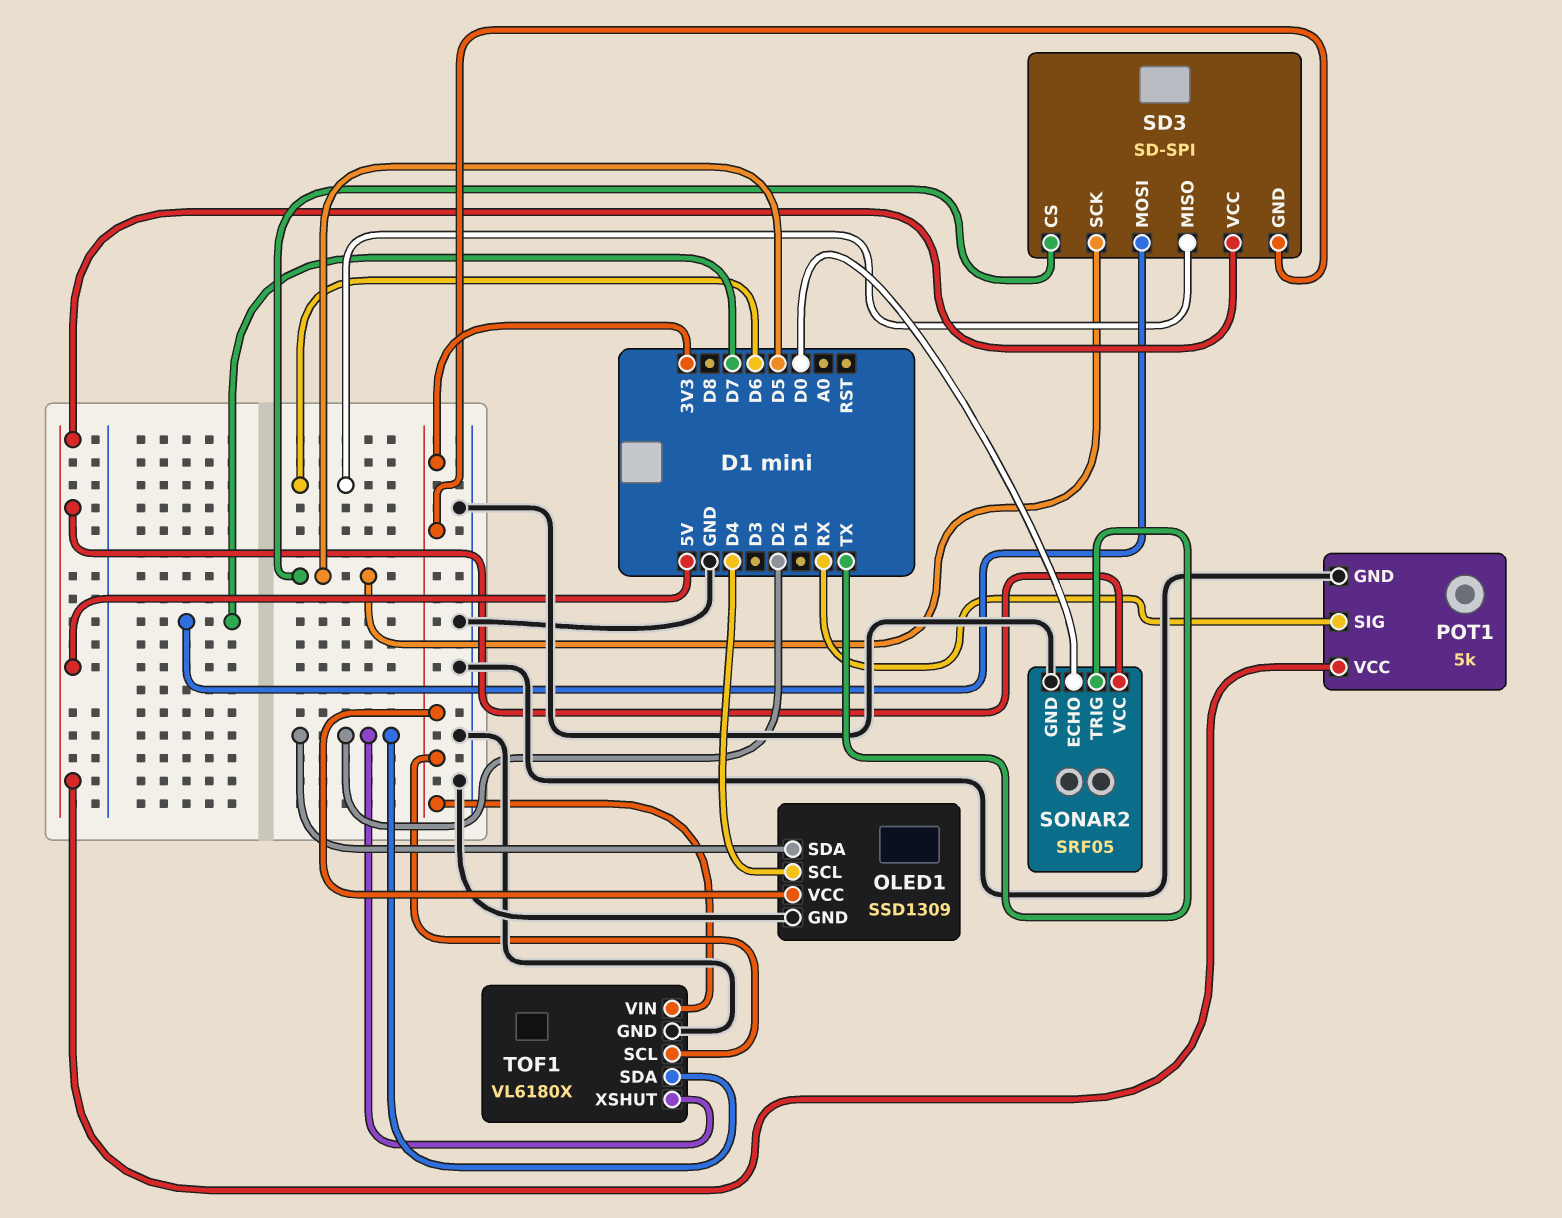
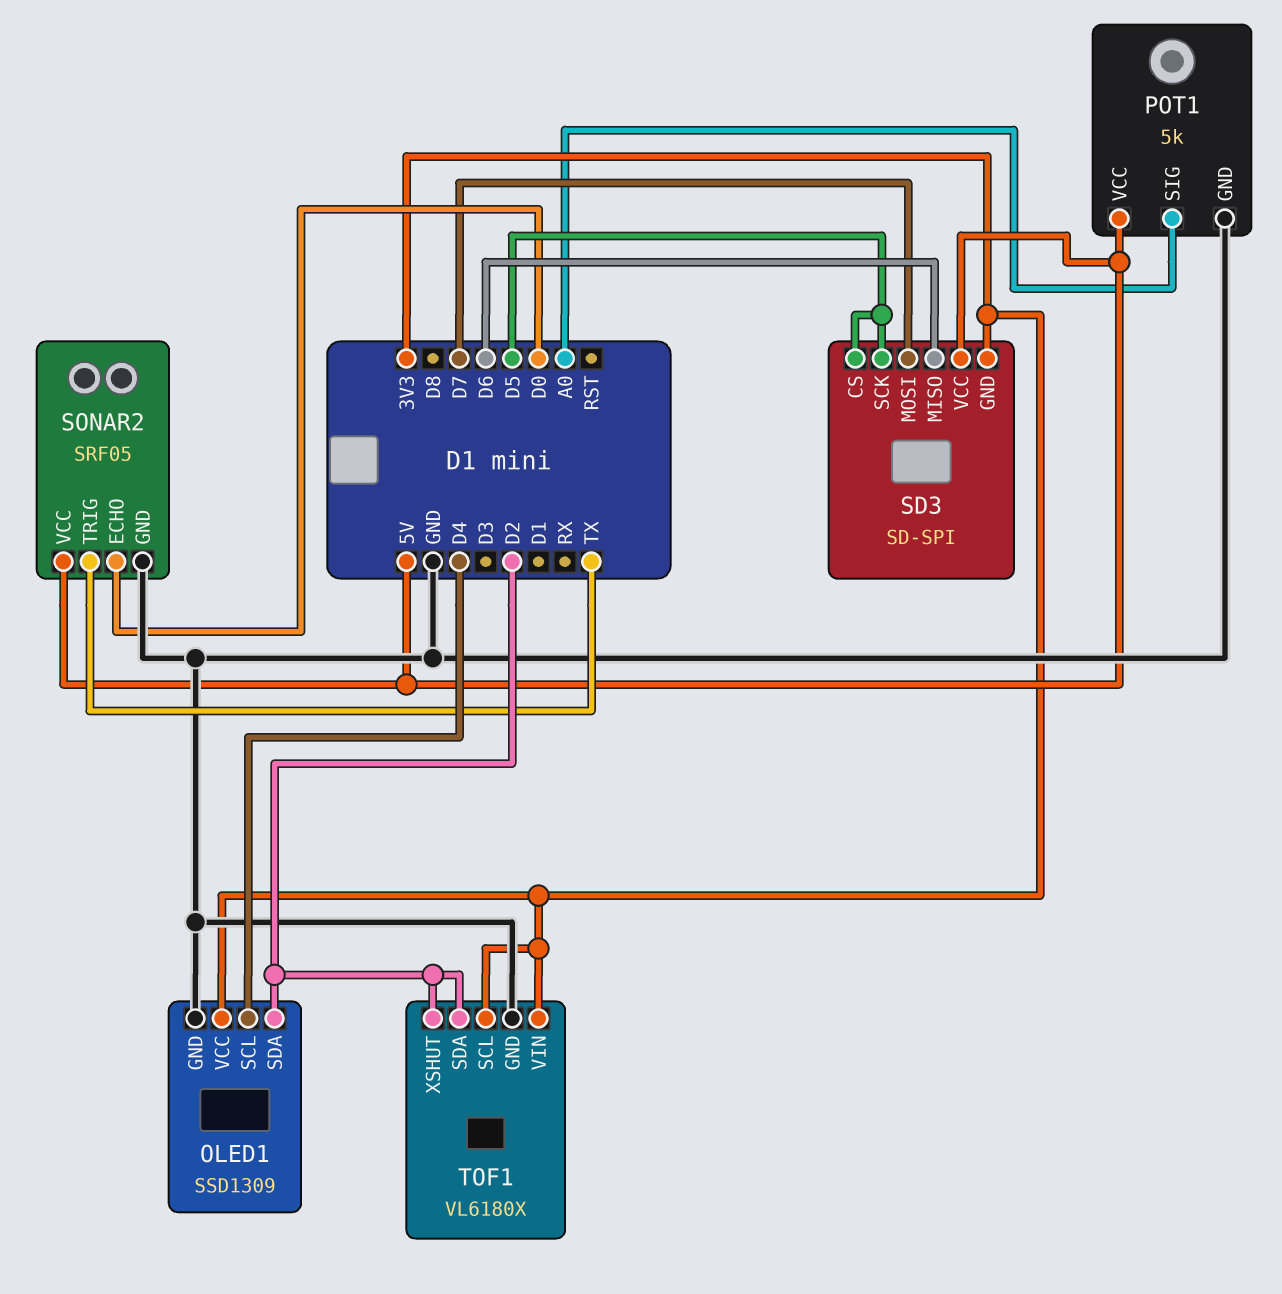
POT1 pin SIG: RX -> A0

